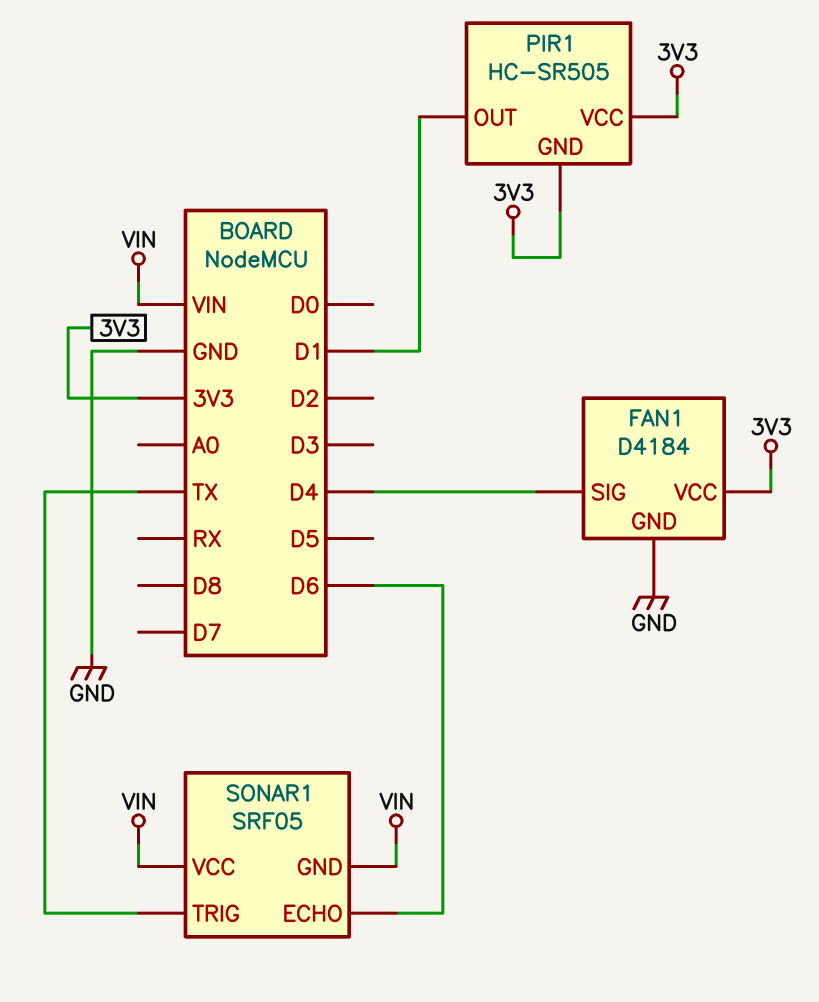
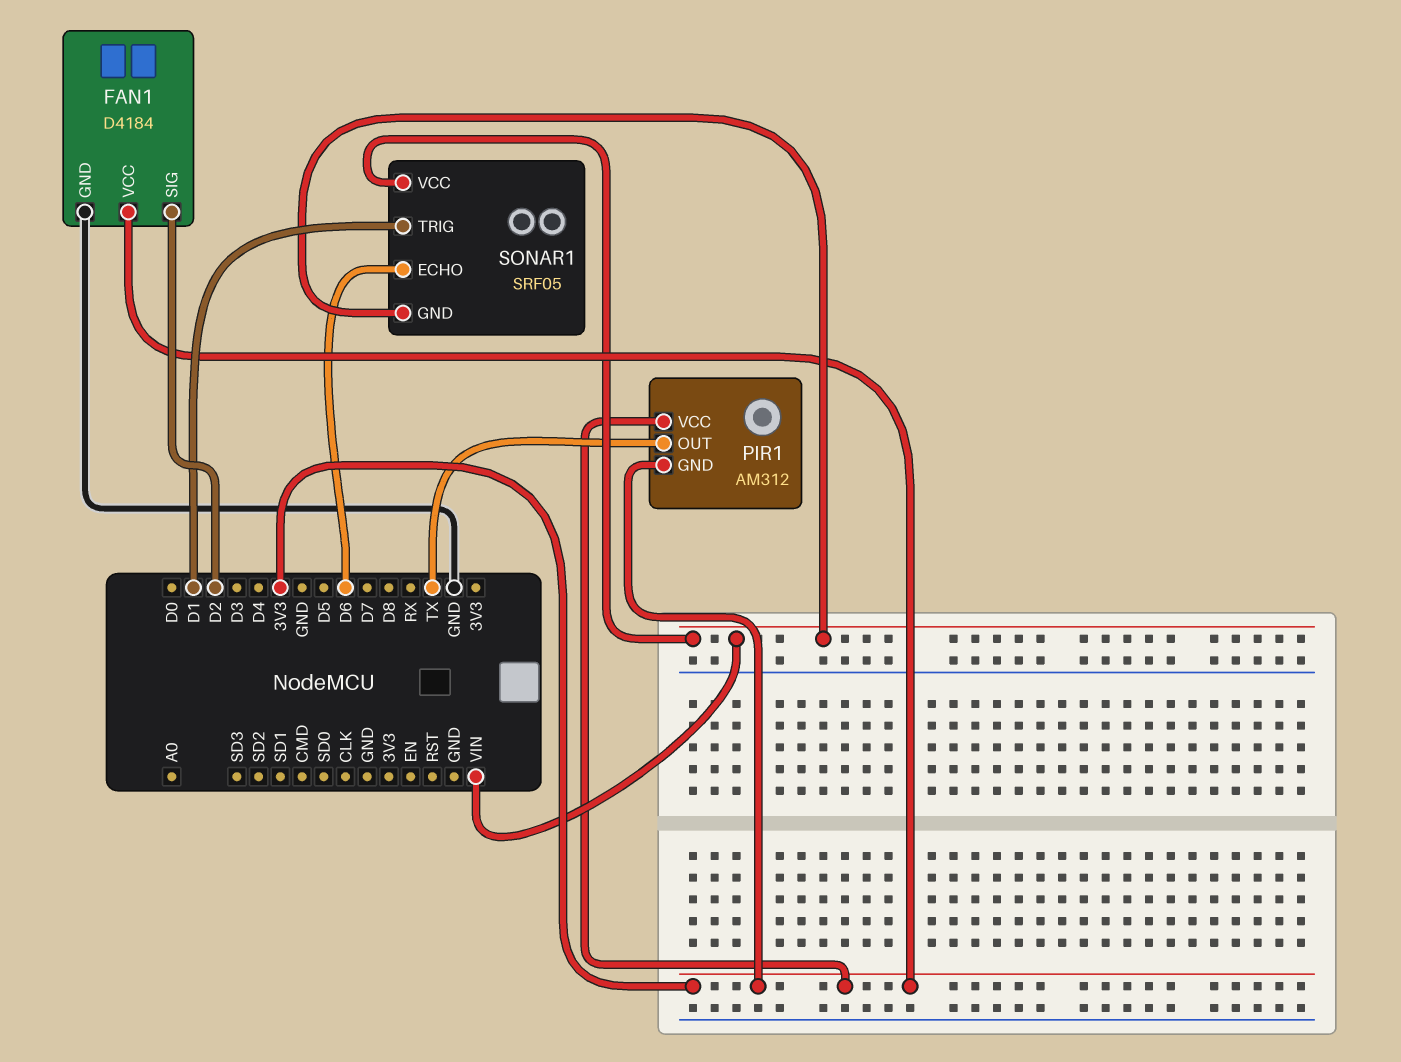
FAN1 pin SIG: D4 -> D2
PIR1: HC-SR505 -> AM312
PIR1 pin OUT: D1 -> TX
SONAR1 pin TRIG: TX -> D1

